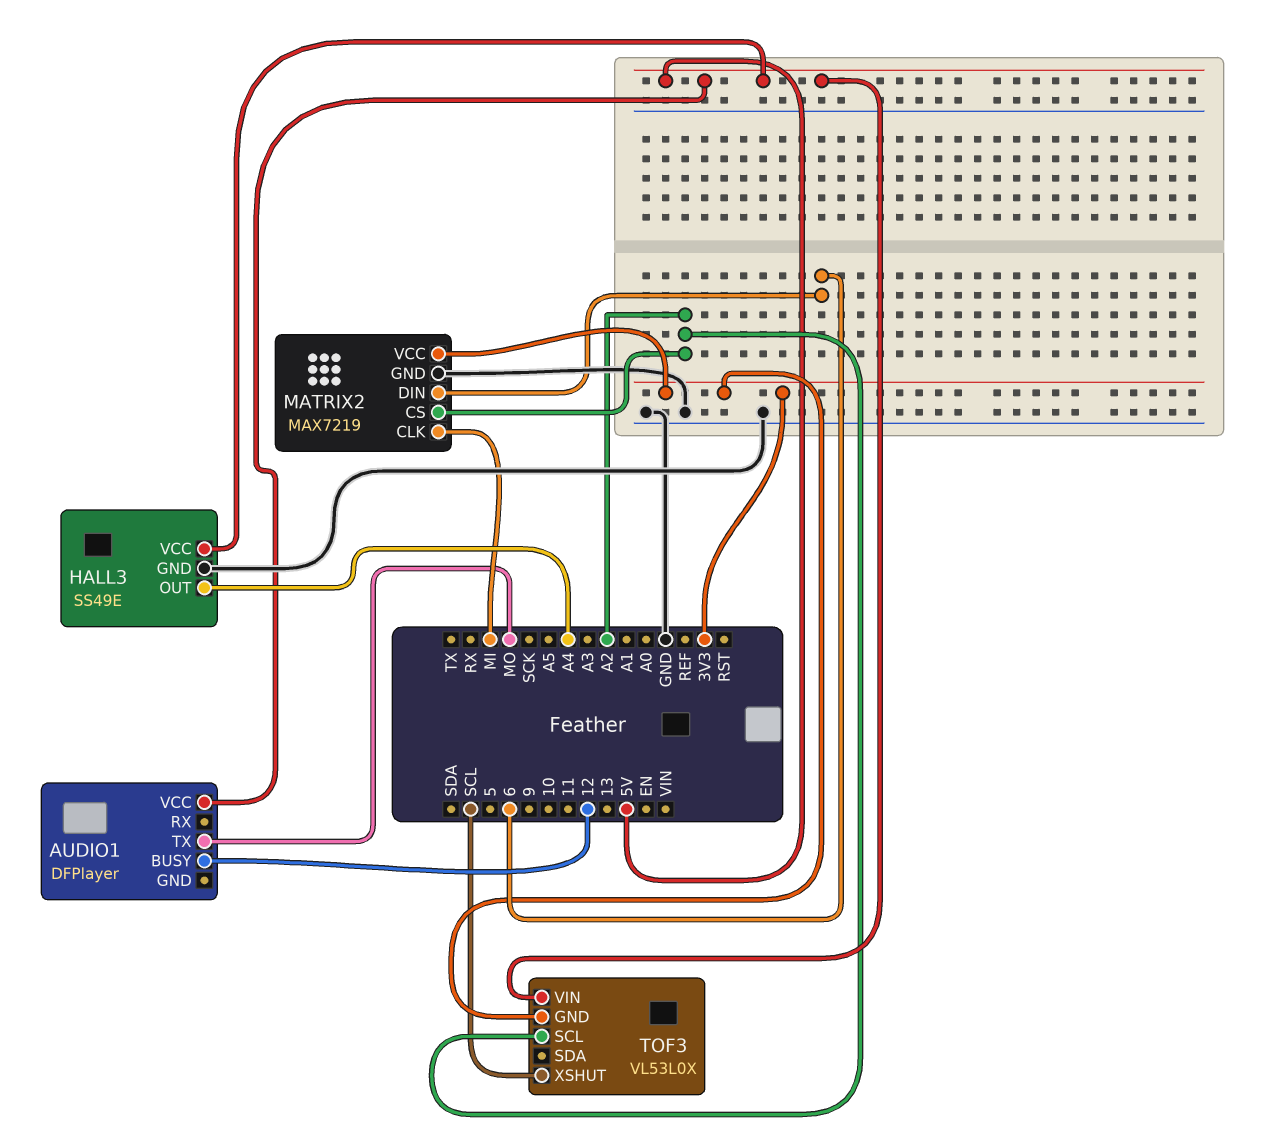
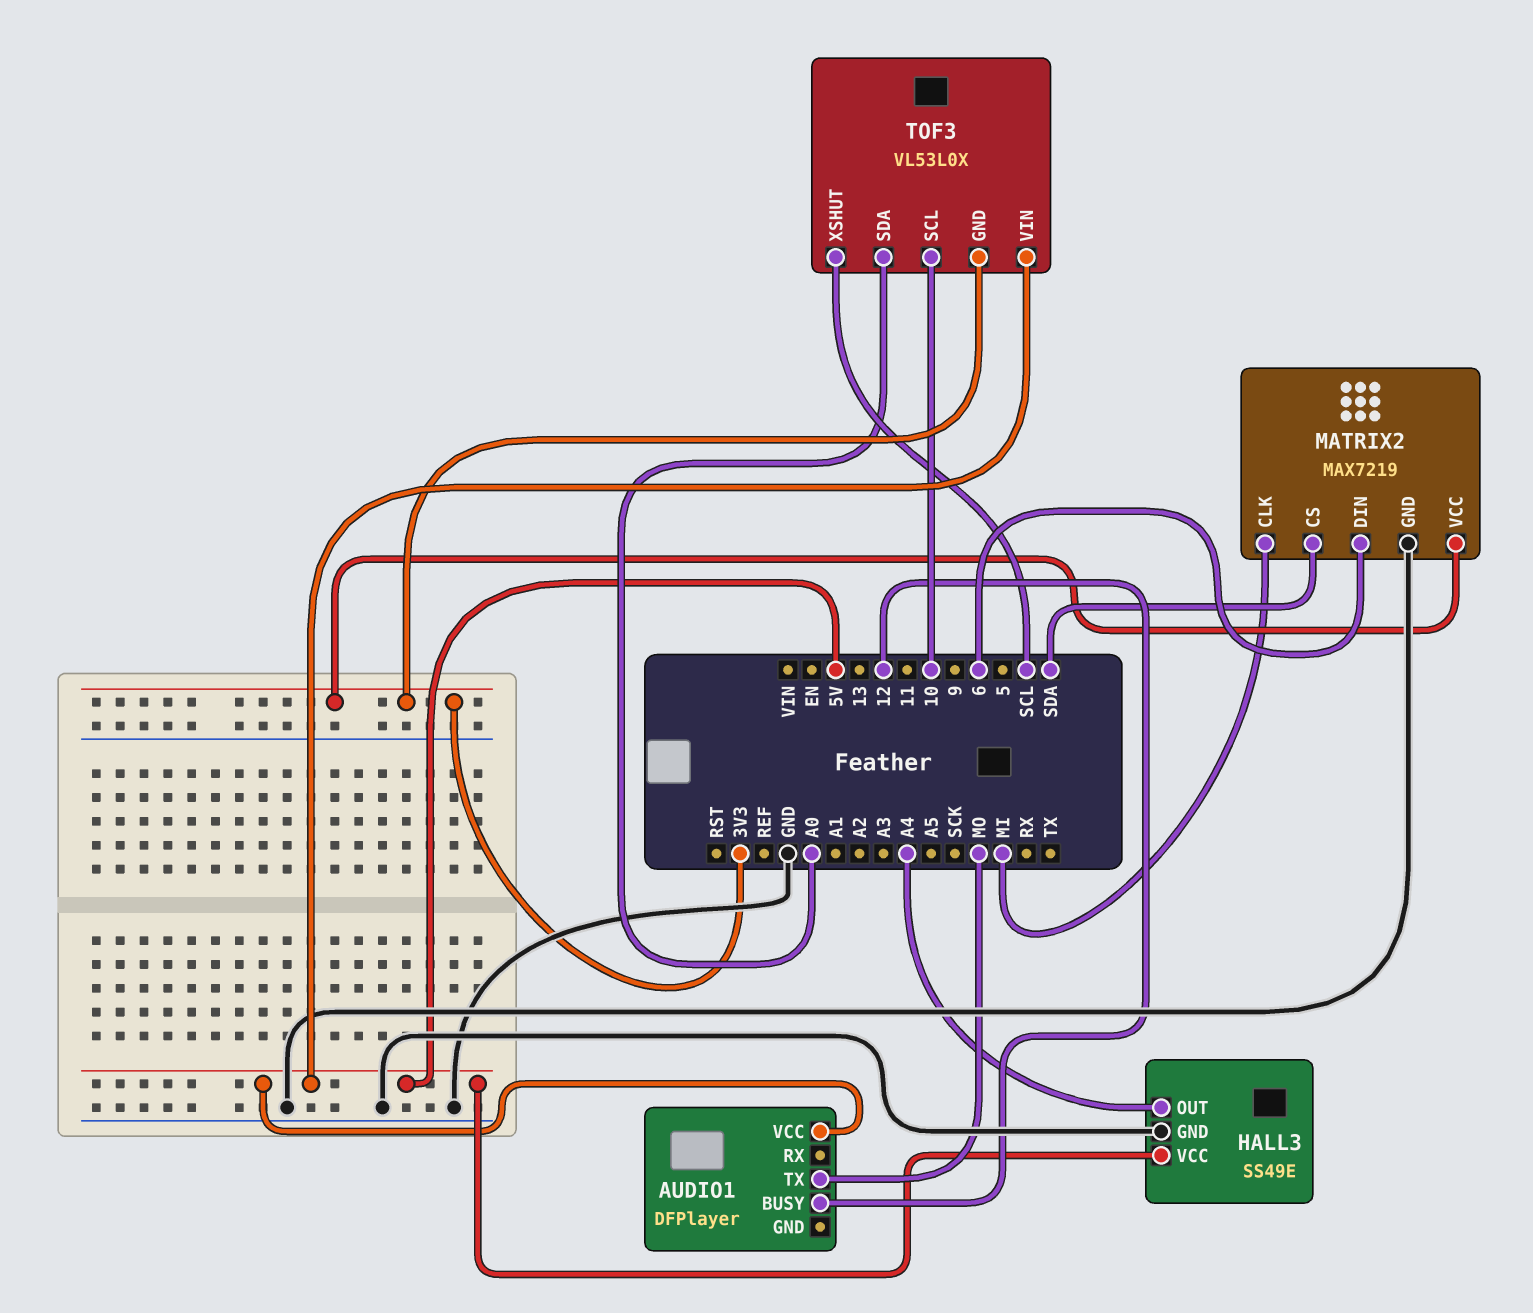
MATRIX2 pin CS: A2 -> SDA
TOF3 pin SCL: A2 -> 10
TOF3 pin SDA: none -> A0

